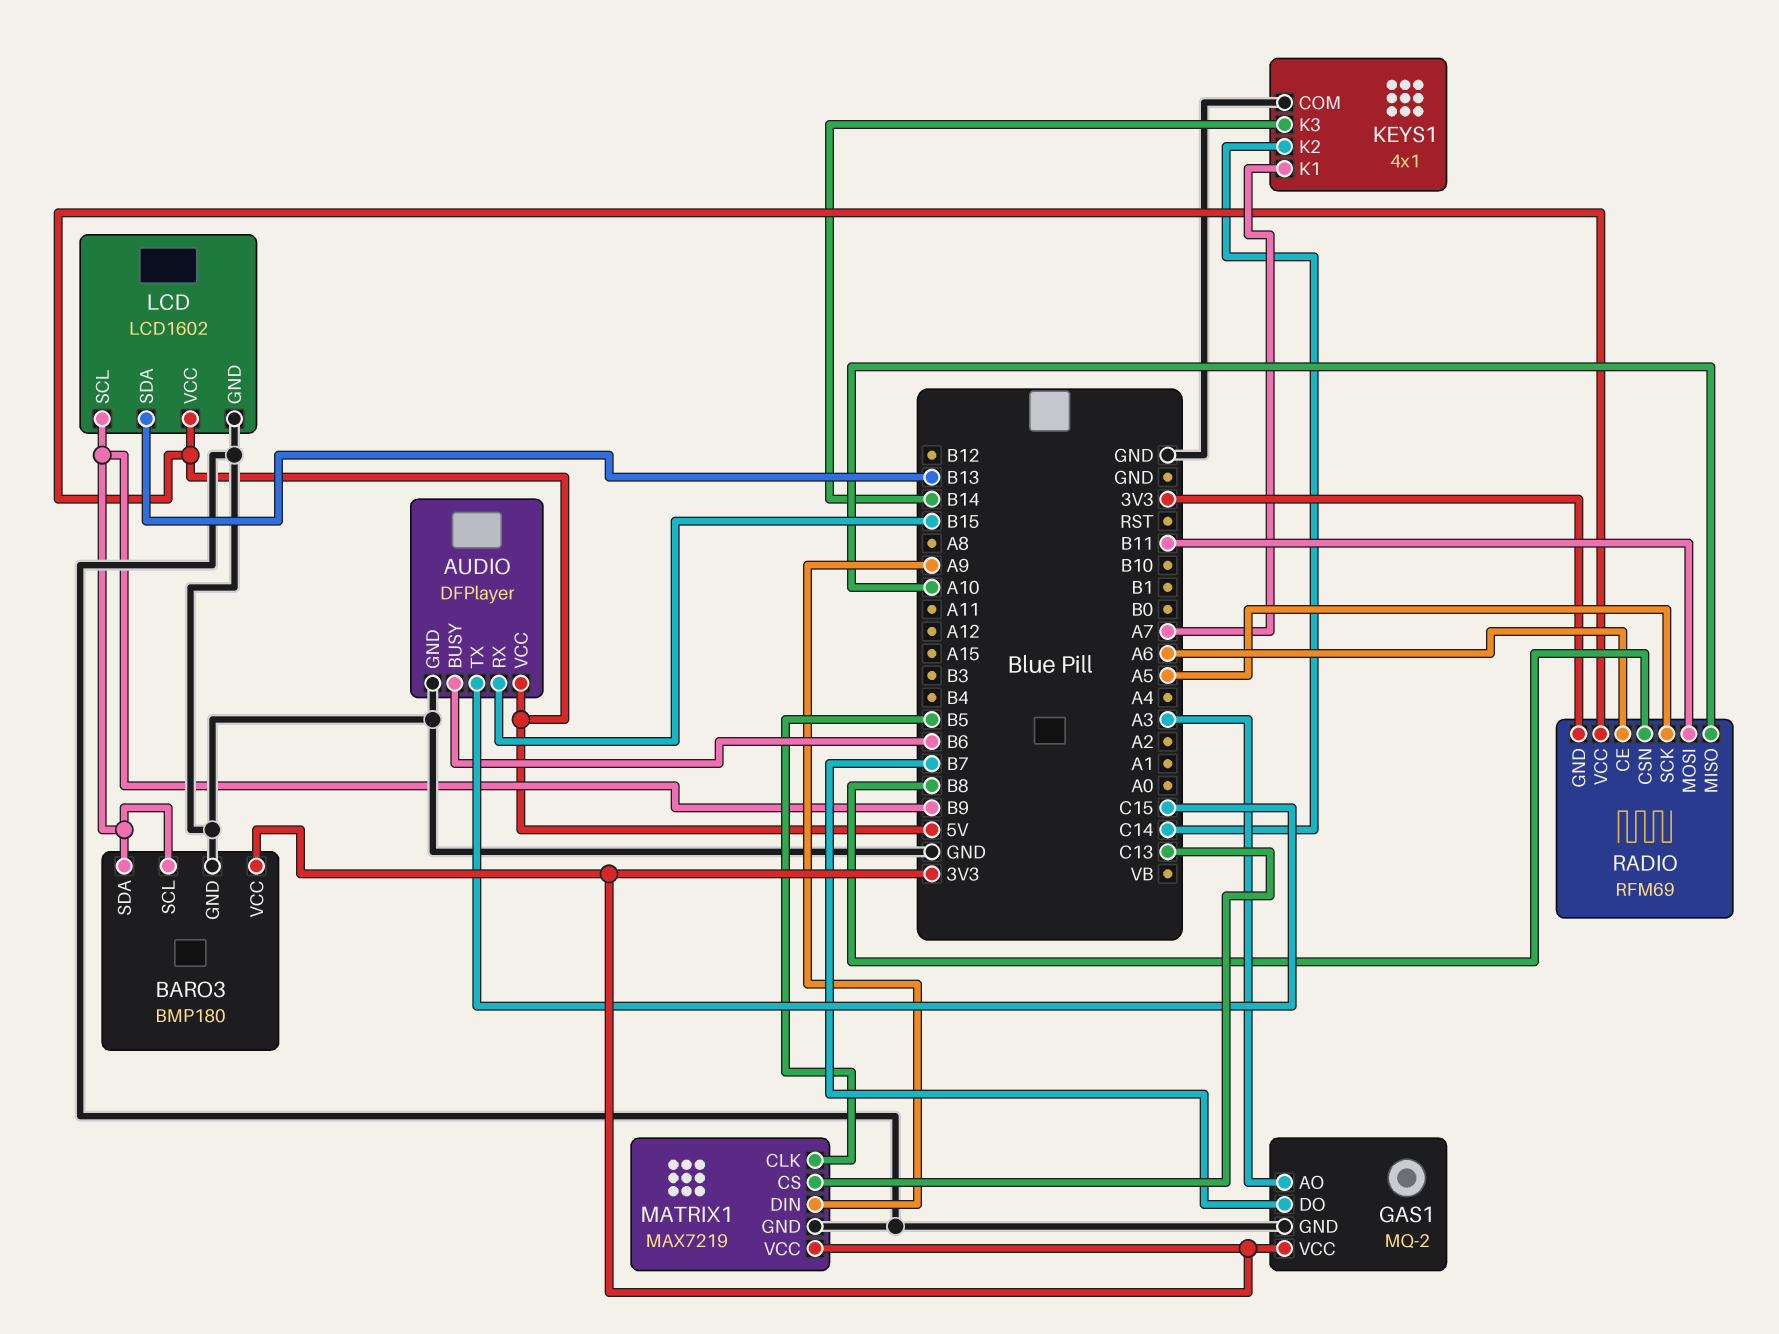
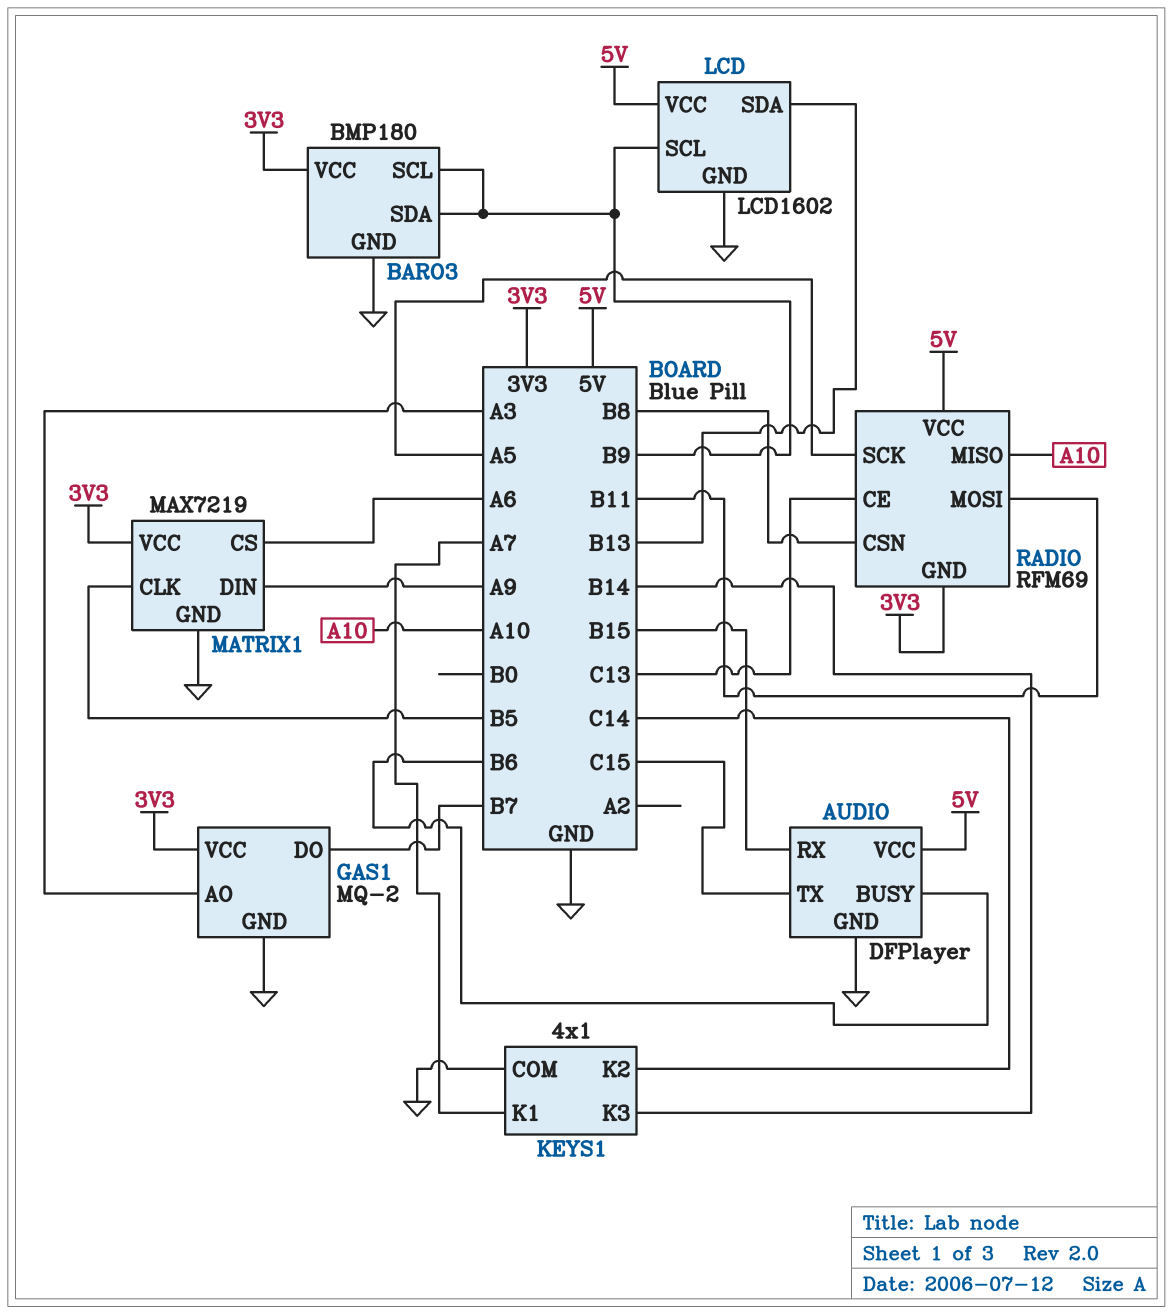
MATRIX1 pin CS: C13 -> A6
RADIO pin CE: A6 -> C13

